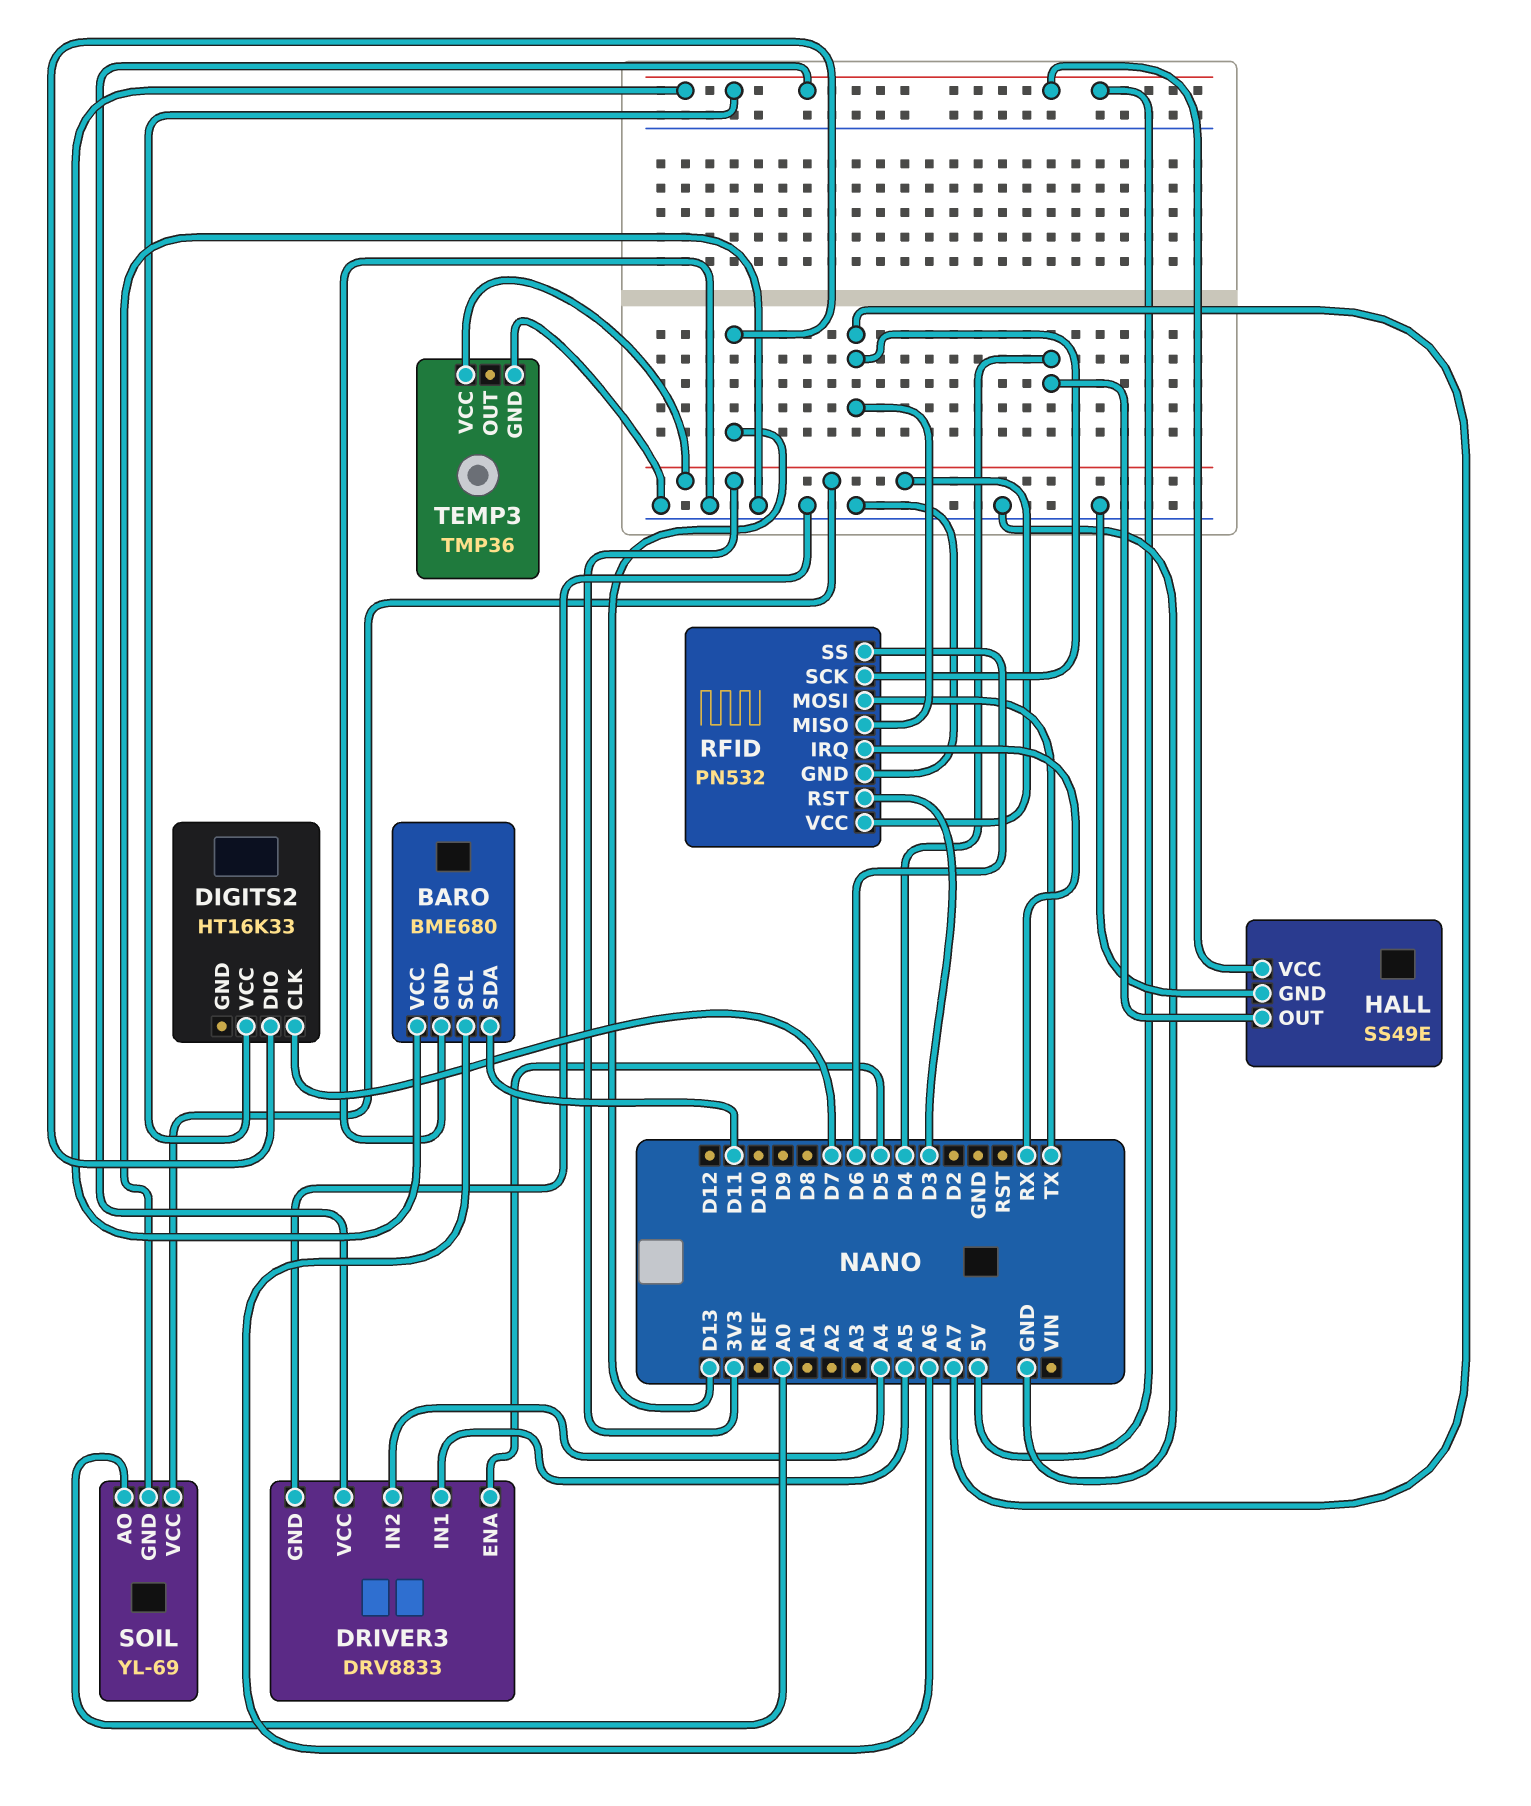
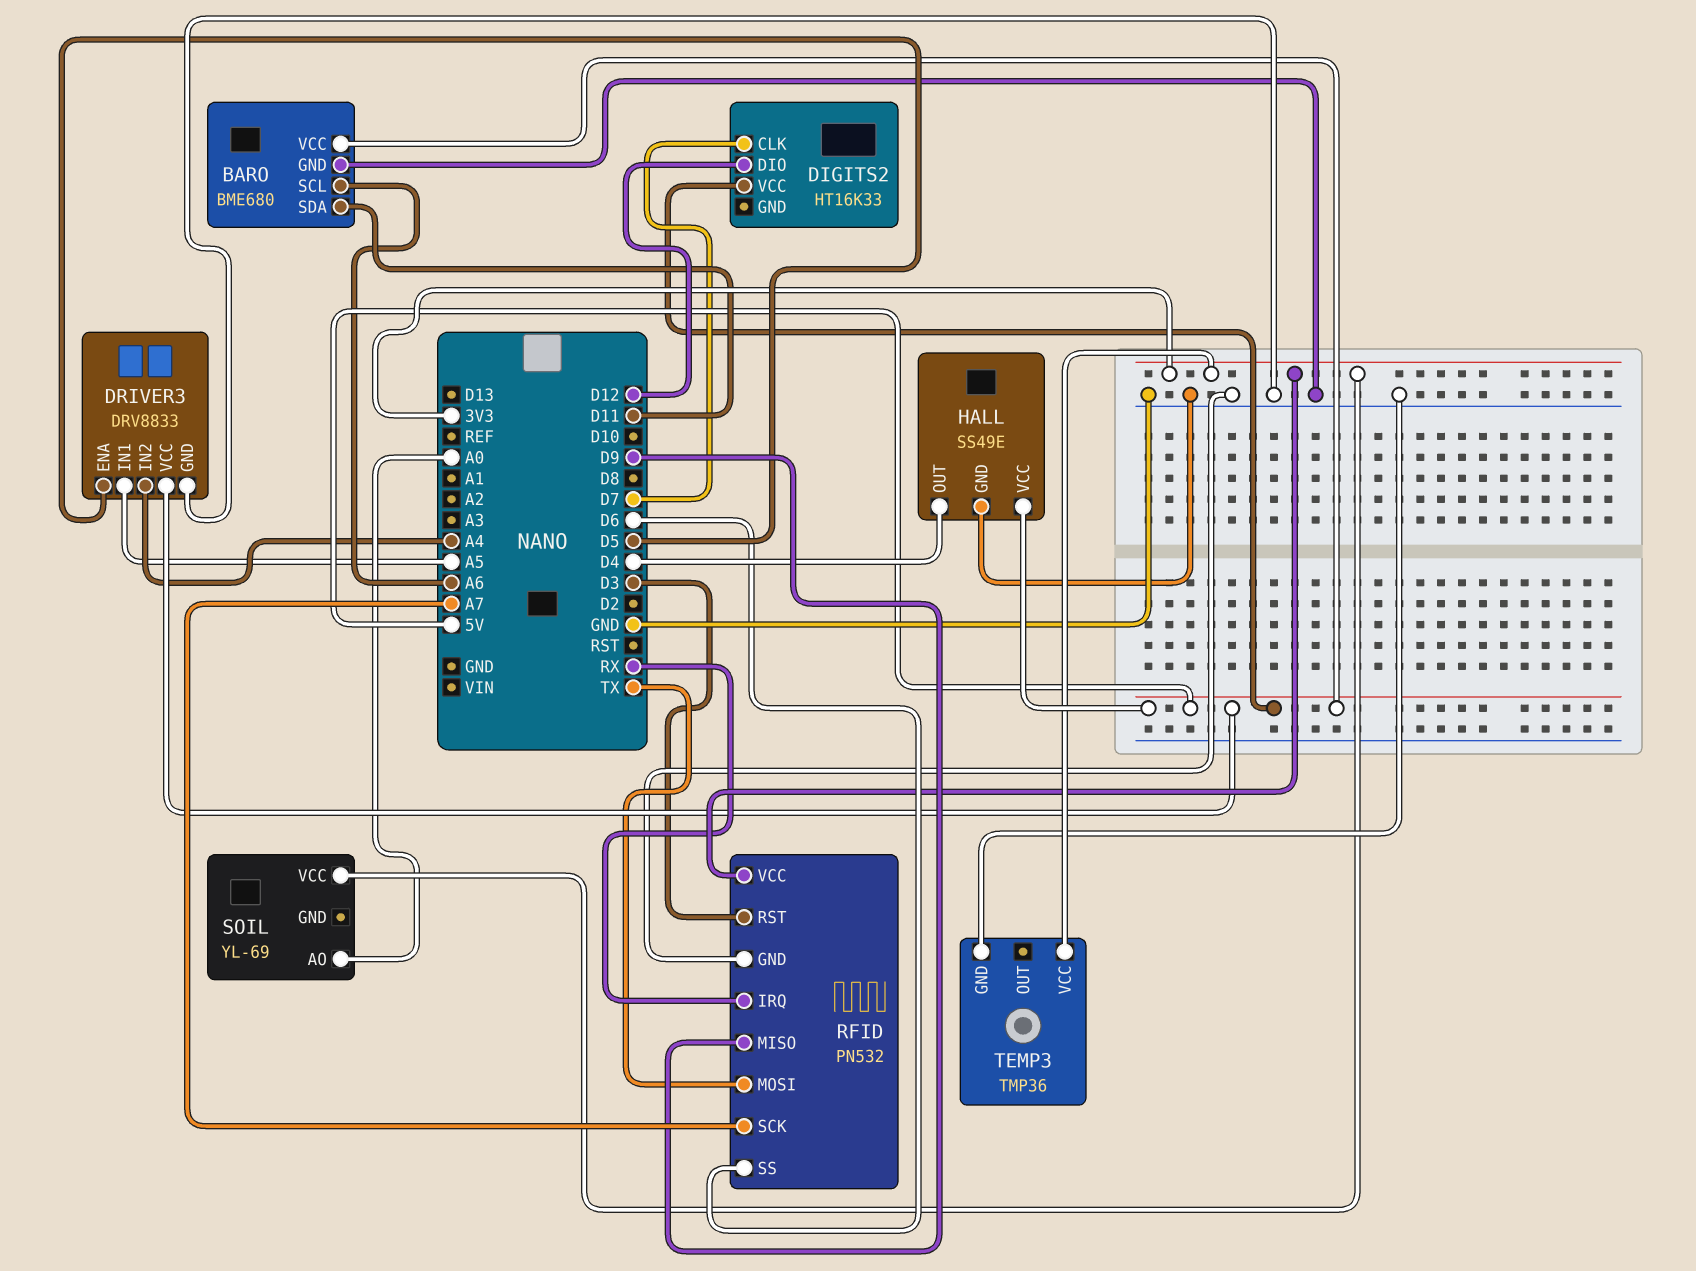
DIGITS2 pin DIO: D13 -> D12
RFID pin MISO: A7 -> D9
SOIL pin GND: GND -> none

